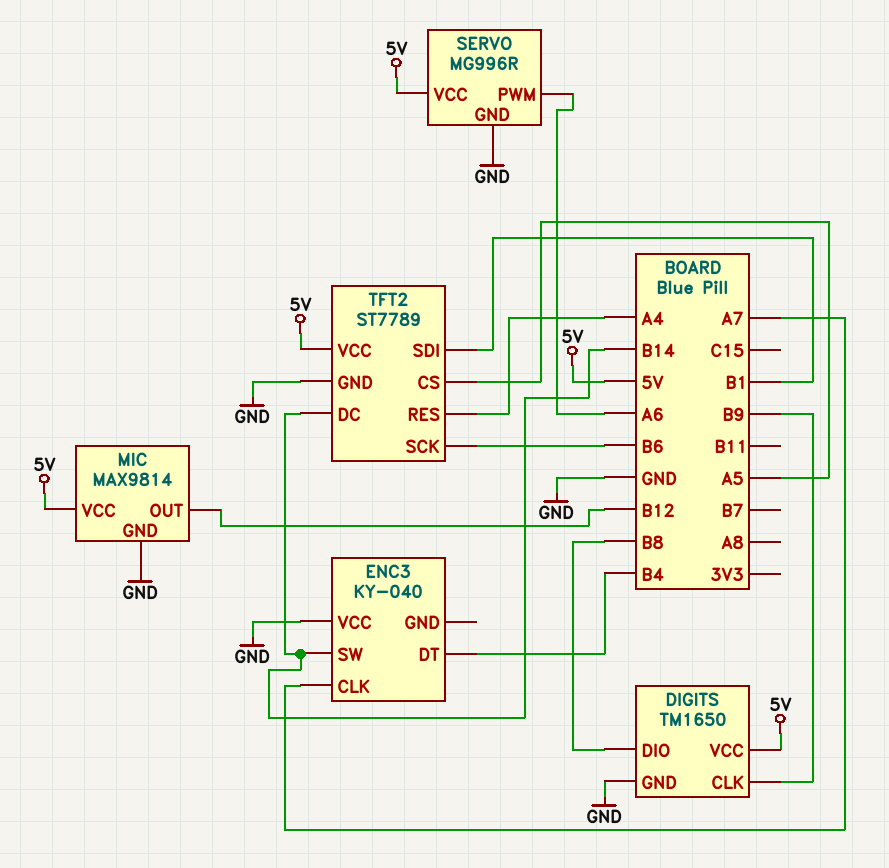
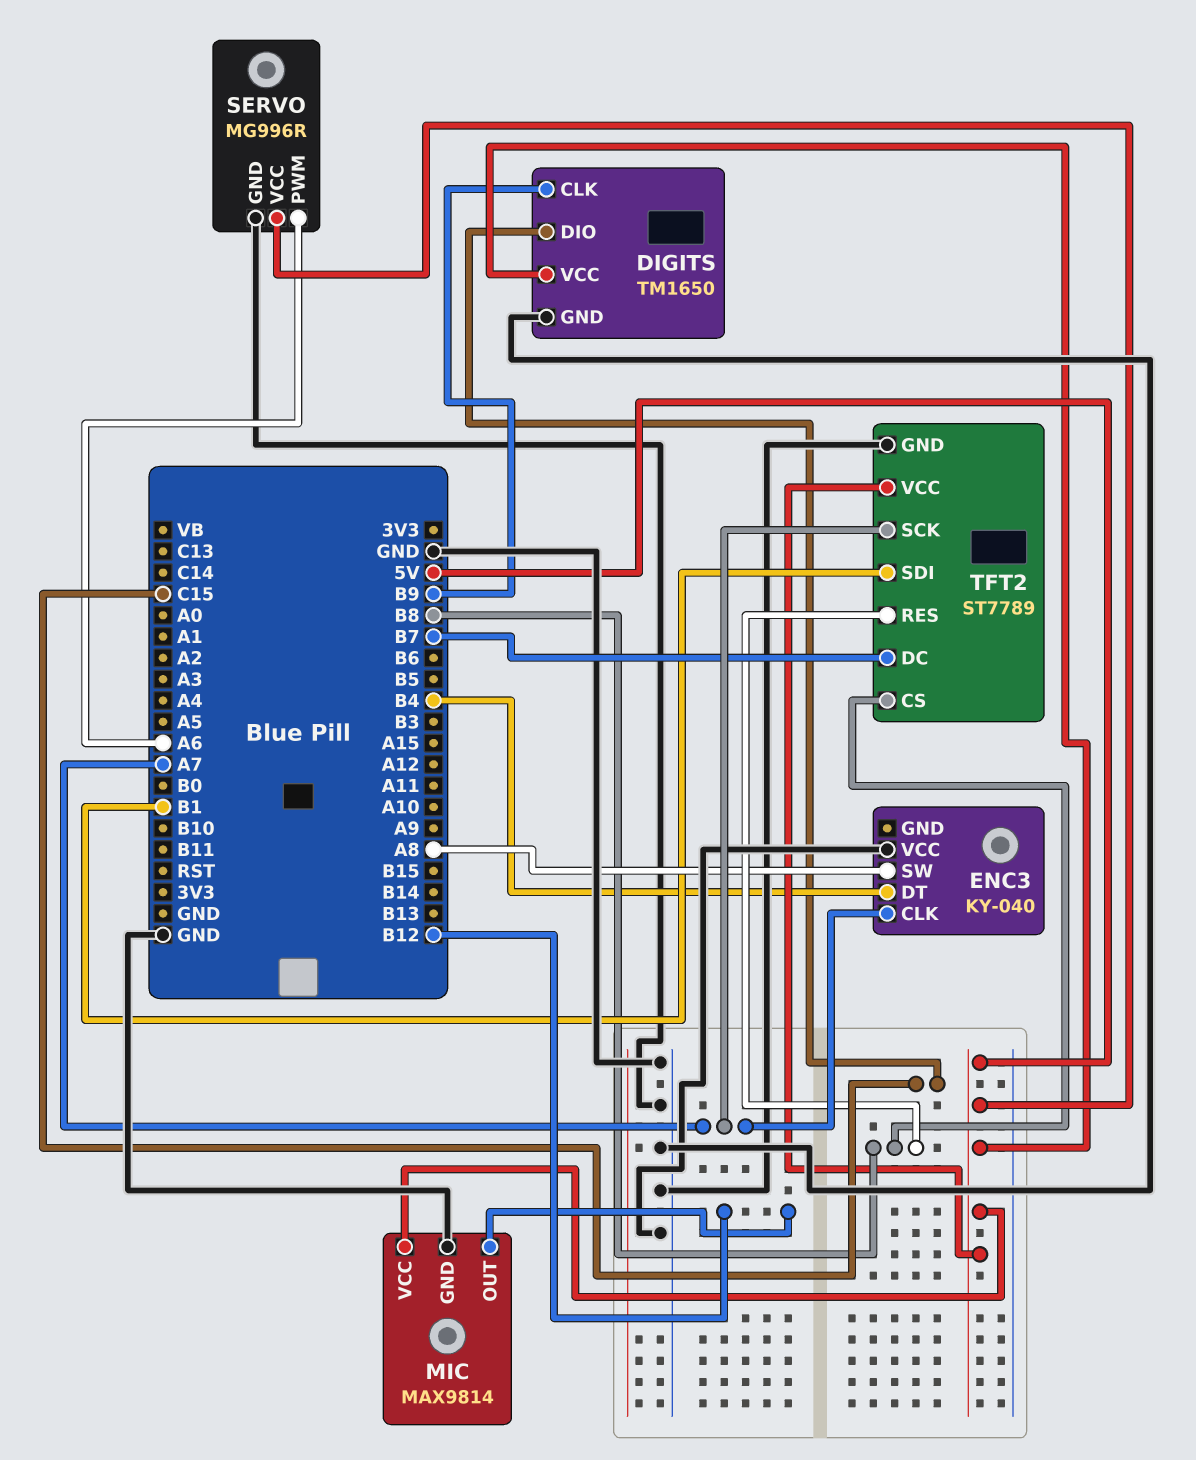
DIGITS pin DIO: B8 -> C15
ENC3 pin SW: B14 -> A8
TFT2 pin CS: A5 -> B8
TFT2 pin DC: B14 -> B7
TFT2 pin RES: A4 -> B8
TFT2 pin SCK: B6 -> A7

